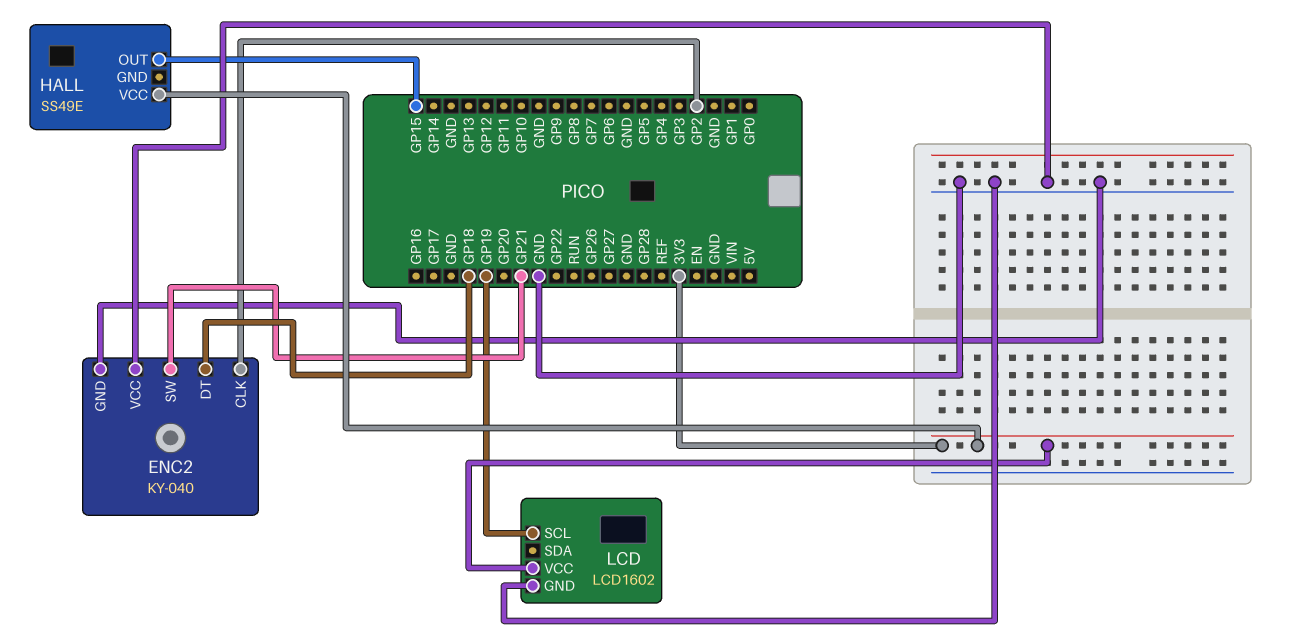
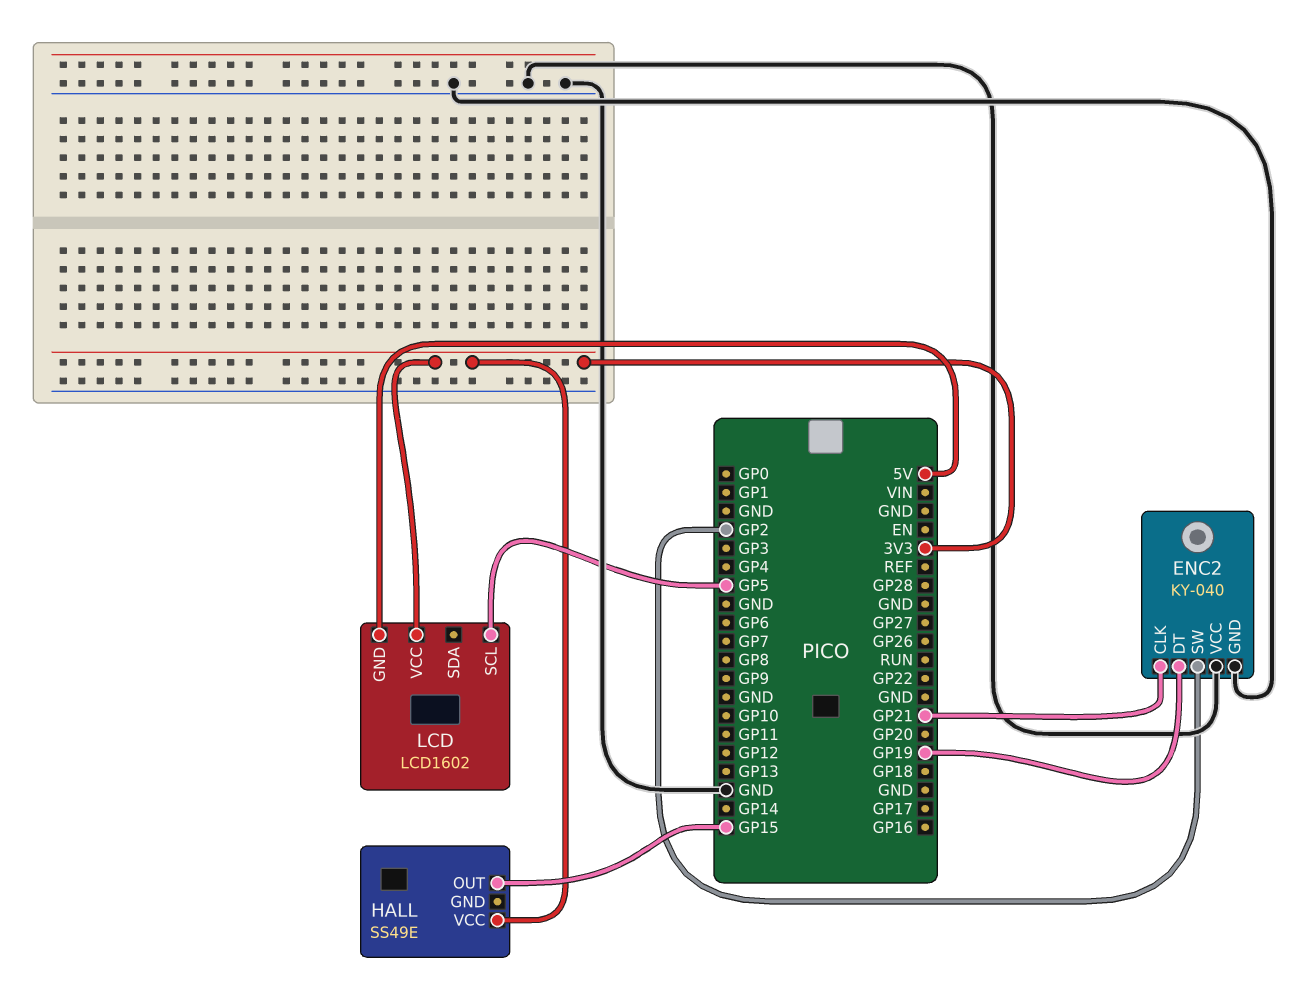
ENC2 pin CLK: GP2 -> GP21
ENC2 pin DT: GP18 -> GP19
ENC2 pin SW: GP21 -> GP2
LCD pin GND: GND -> 5V
LCD pin SCL: GP19 -> GP5

